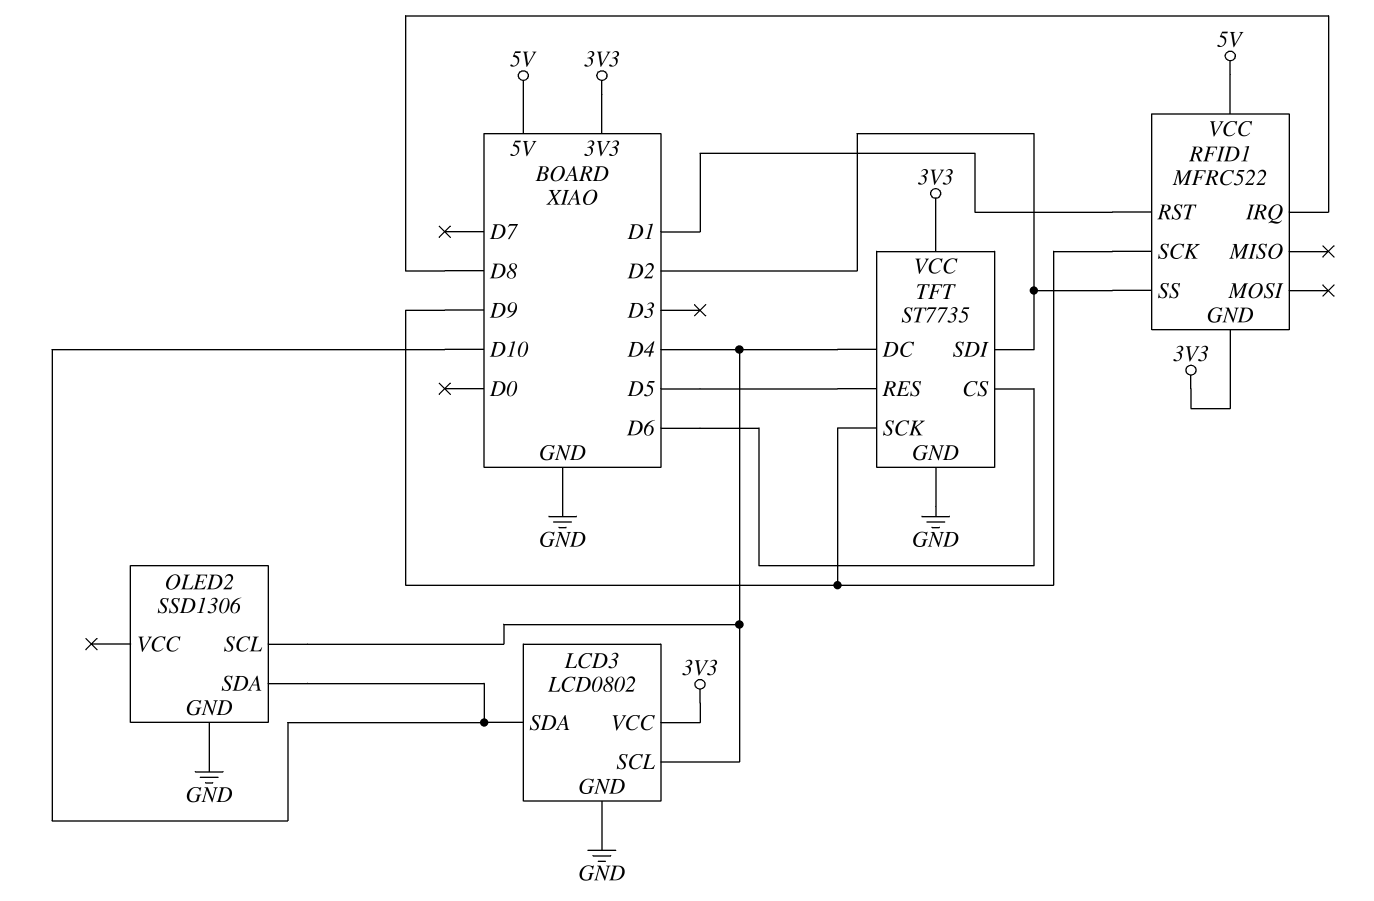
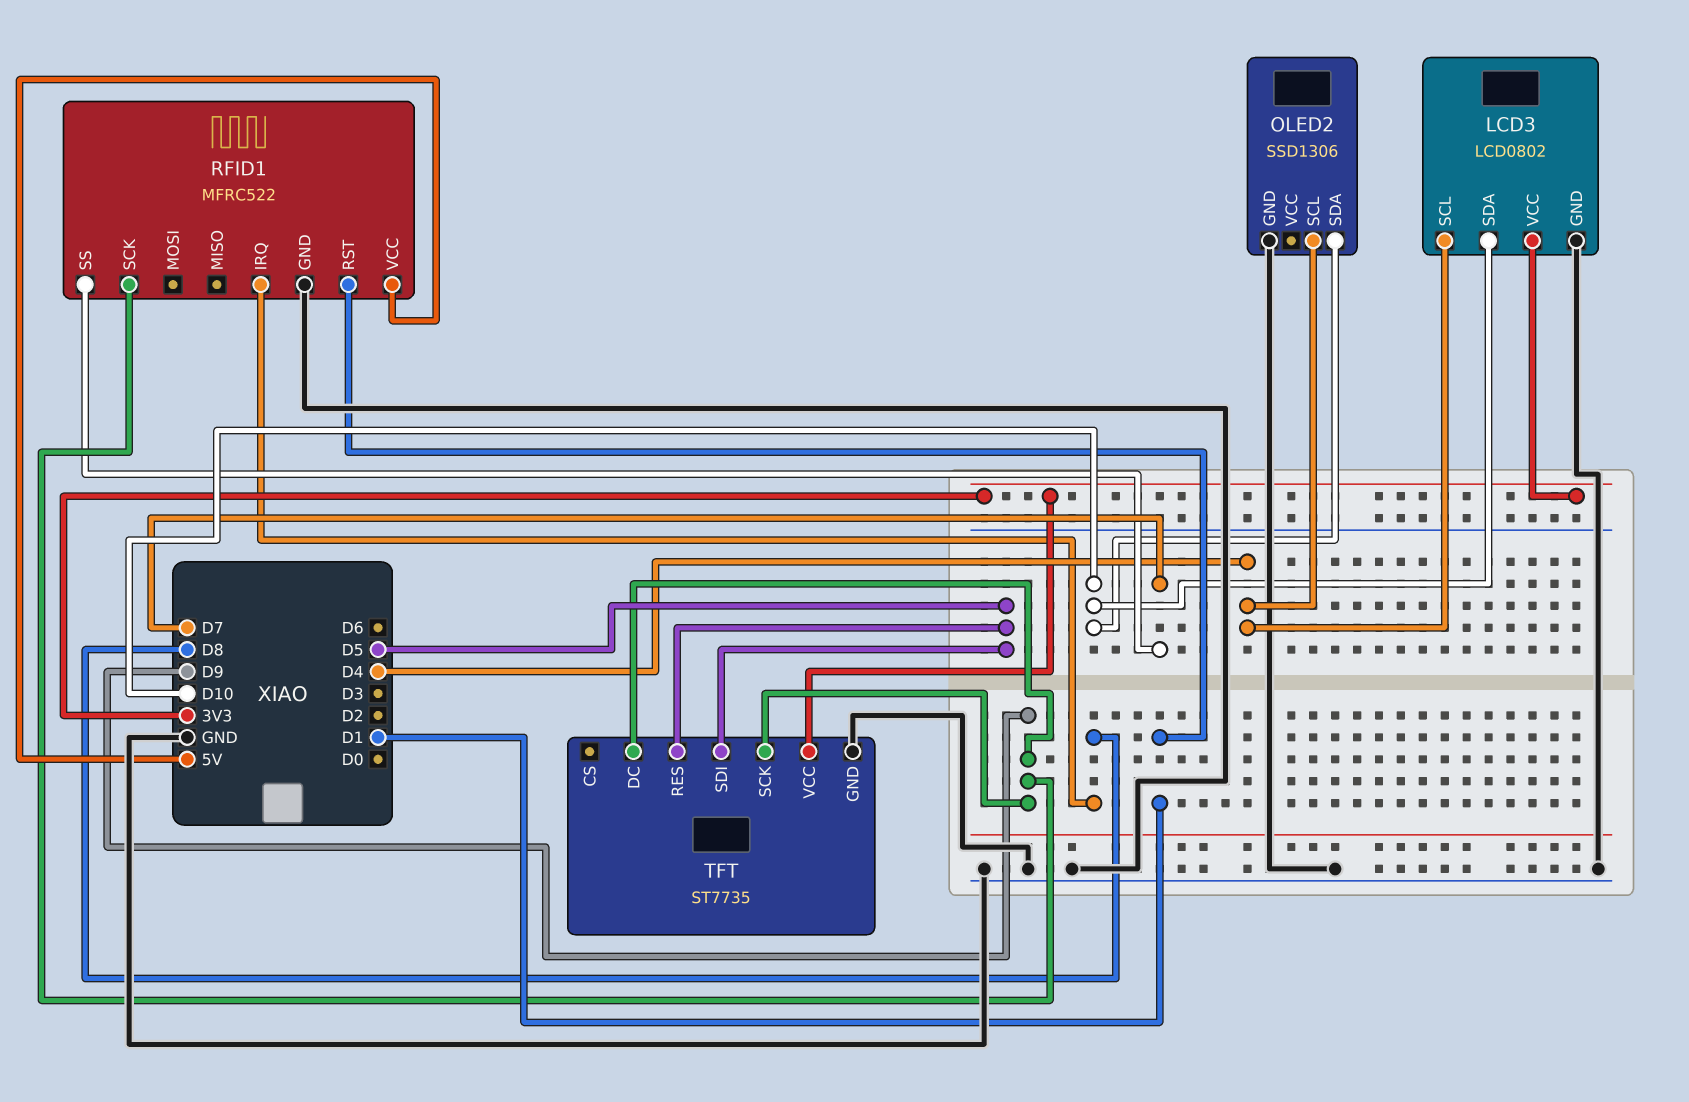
RFID1 pin GND: 3V3 -> GND
RFID1 pin SS: D2 -> D7
TFT pin CS: D6 -> none
TFT pin DC: D4 -> D9
TFT pin SDI: D2 -> D5

